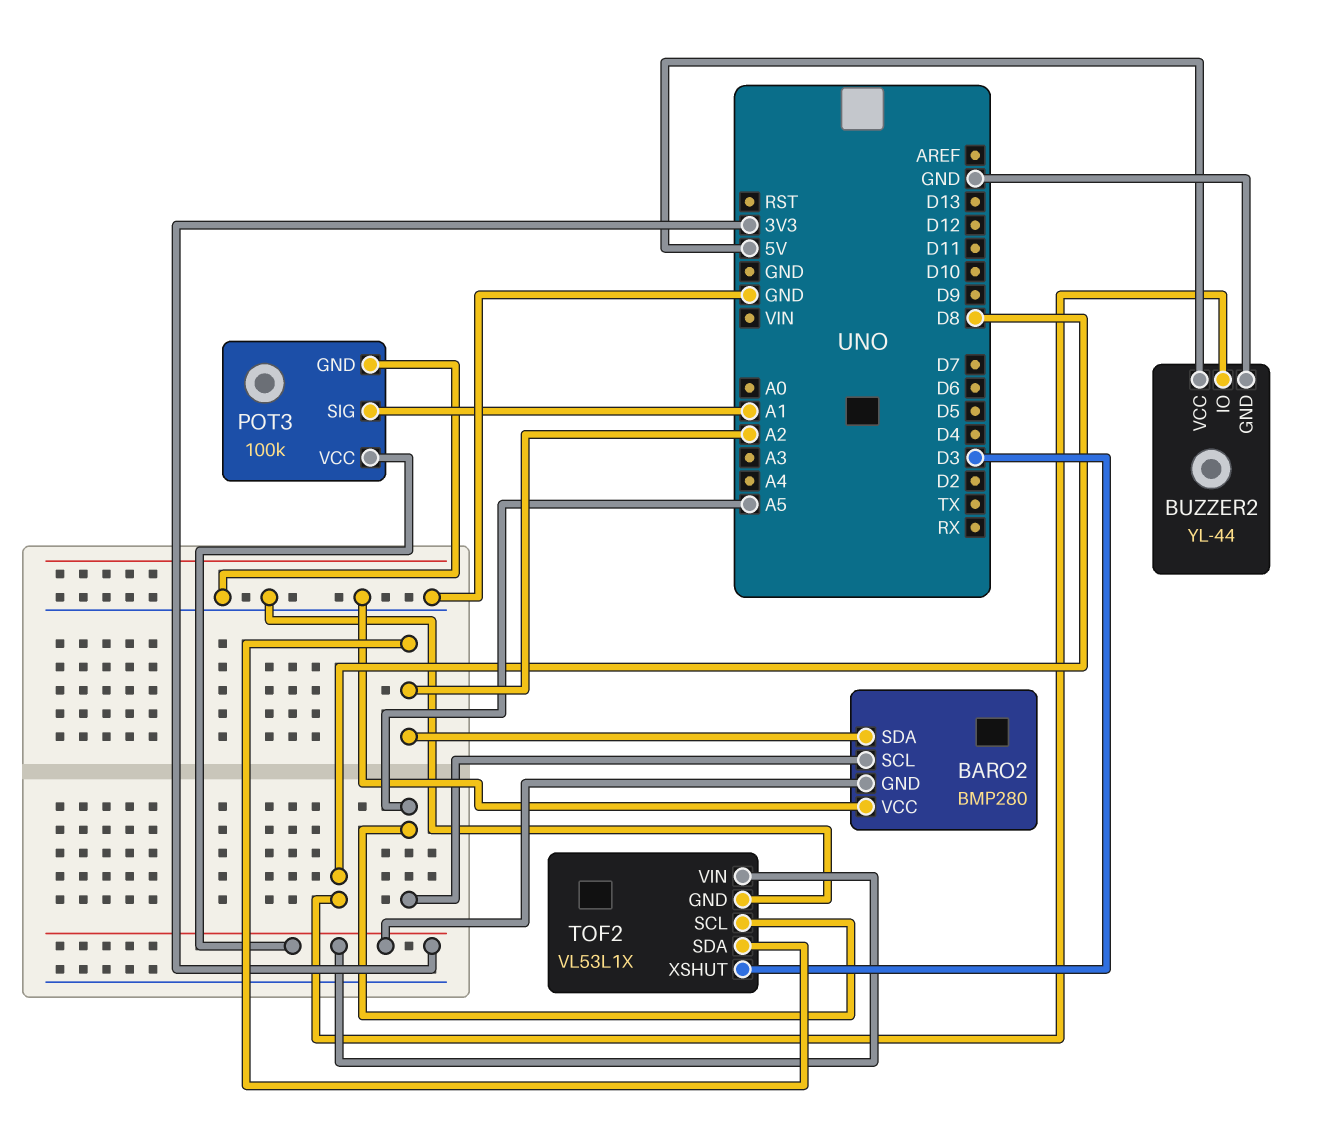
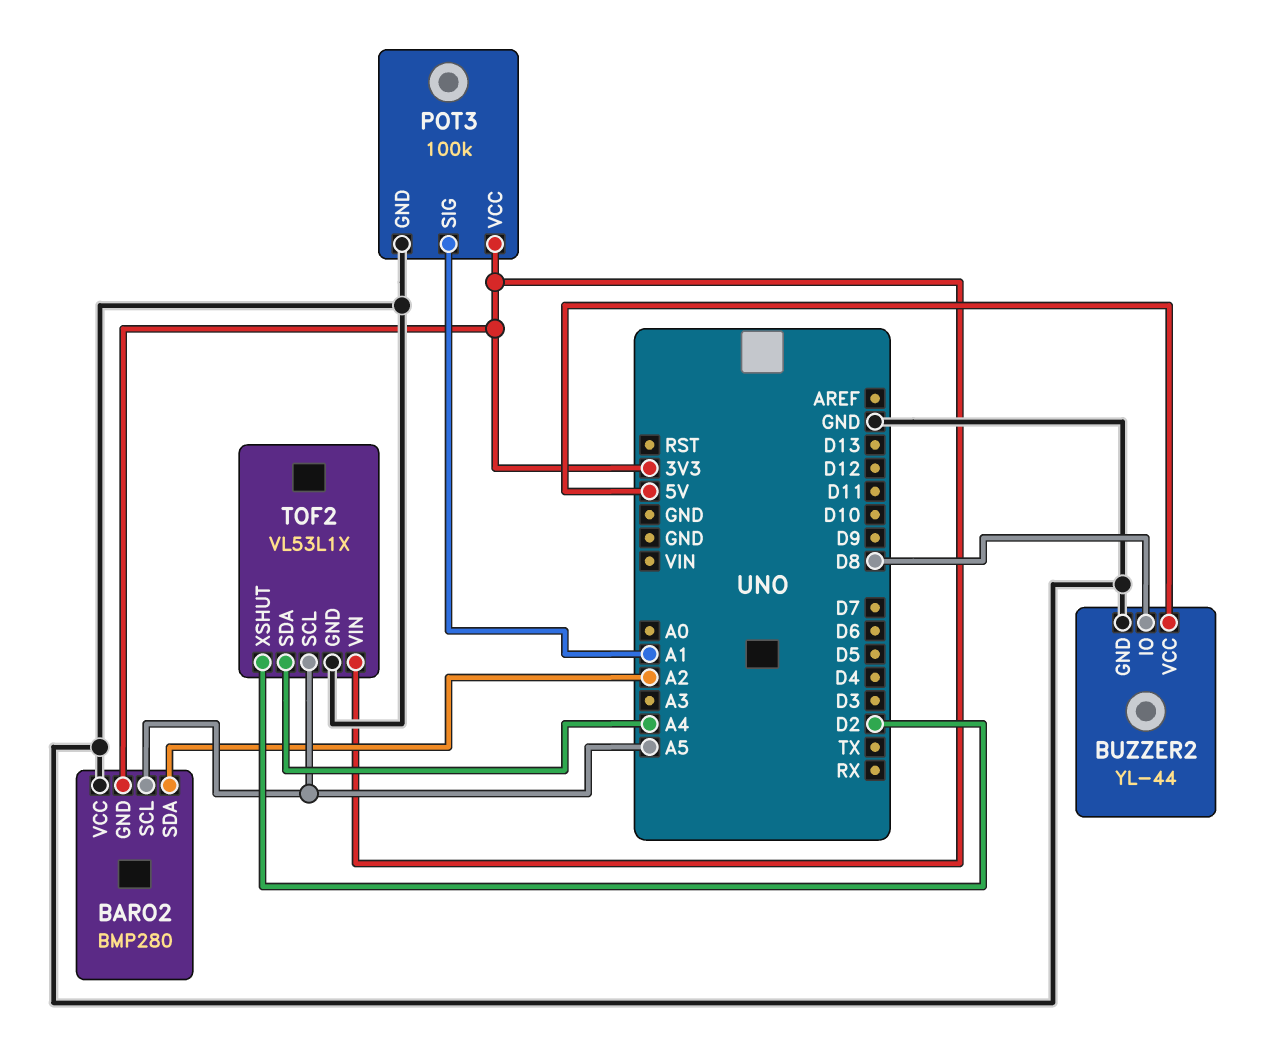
TOF2 pin SDA: A2 -> A4
TOF2 pin XSHUT: D3 -> D2

